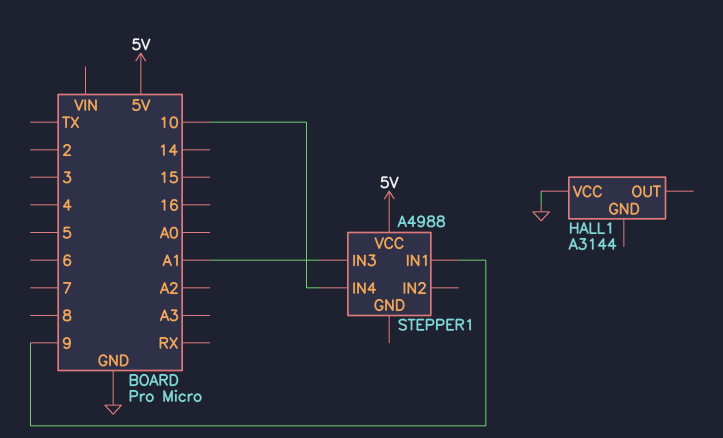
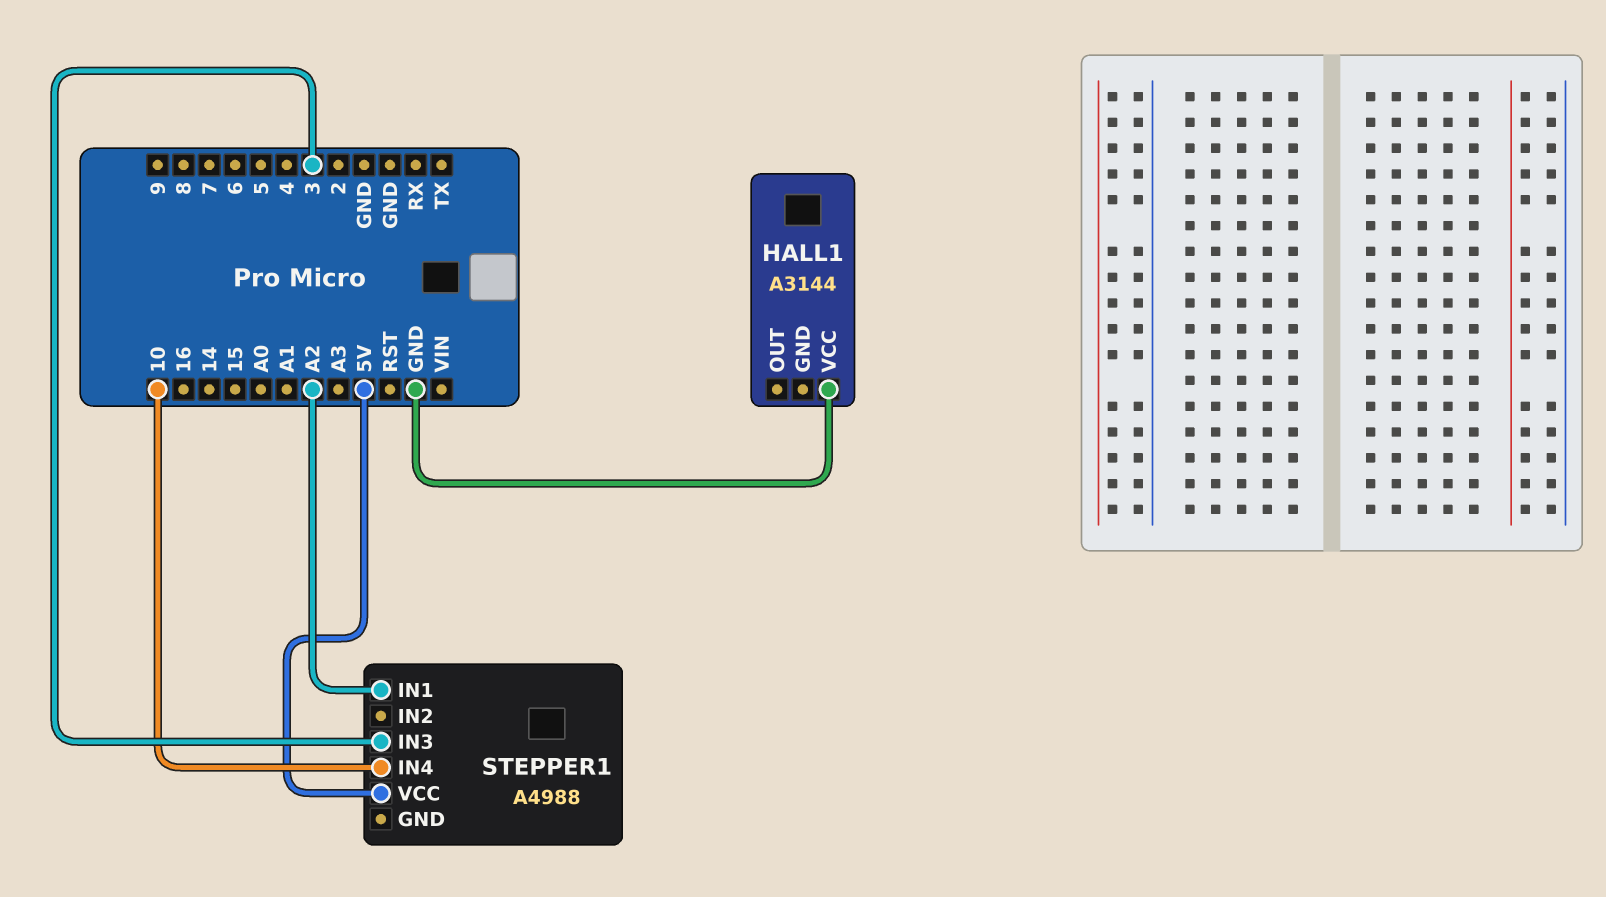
STEPPER1 pin IN1: 9 -> A2
STEPPER1 pin IN3: A1 -> 3

